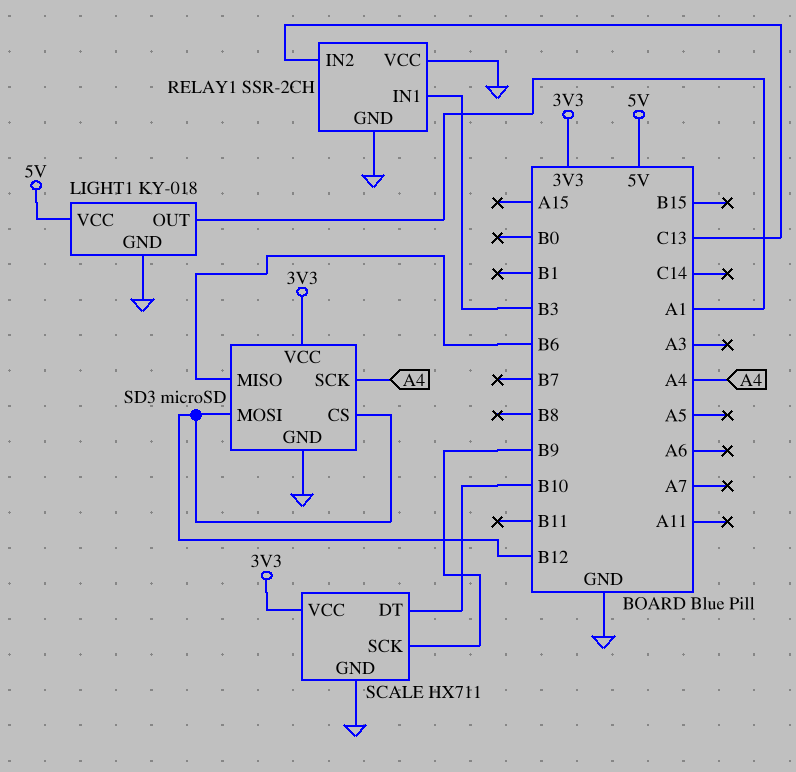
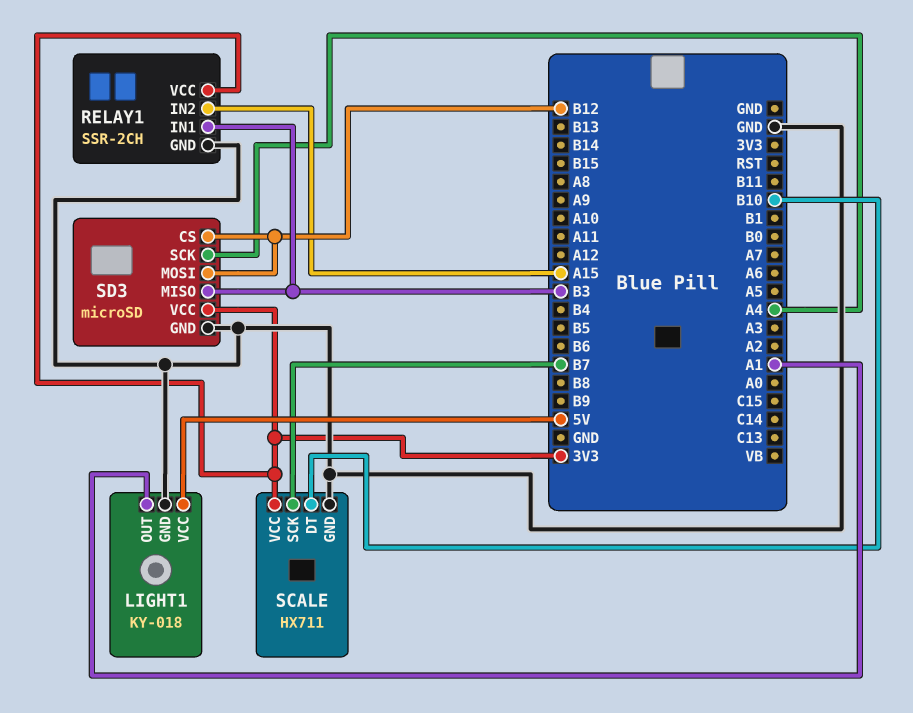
RELAY1 pin IN2: C13 -> A15
RELAY1 pin VCC: GND -> 3V3
SCALE pin SCK: B9 -> B7
SD3 pin MISO: B6 -> B3

